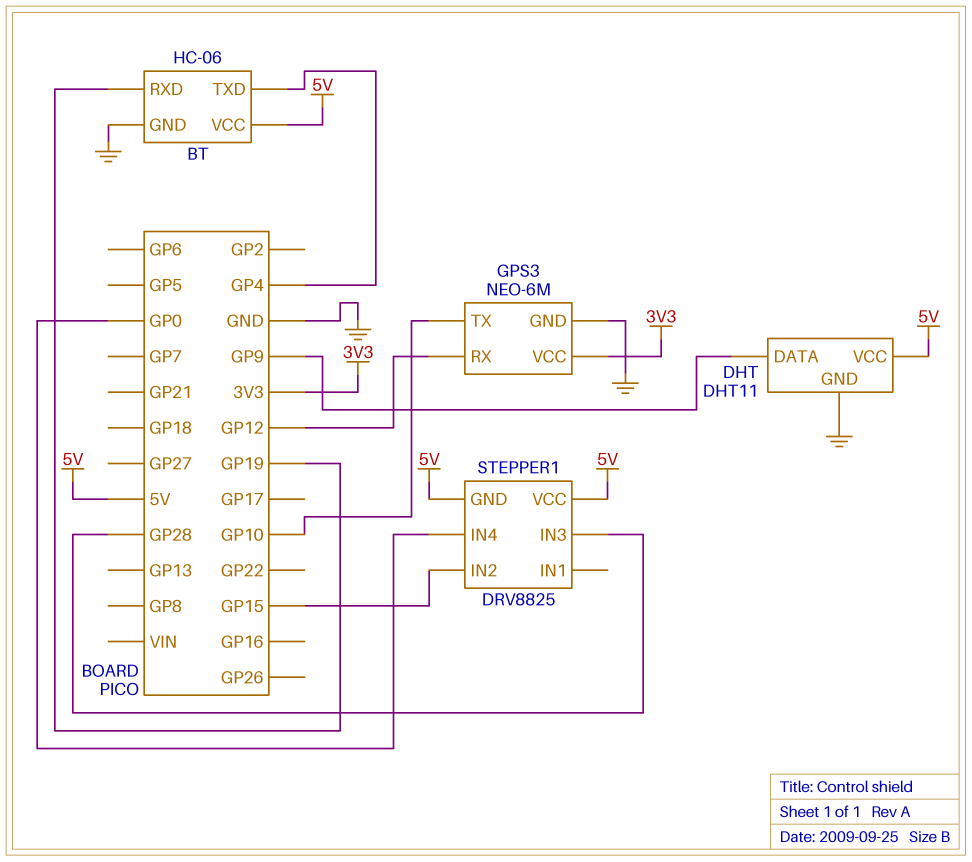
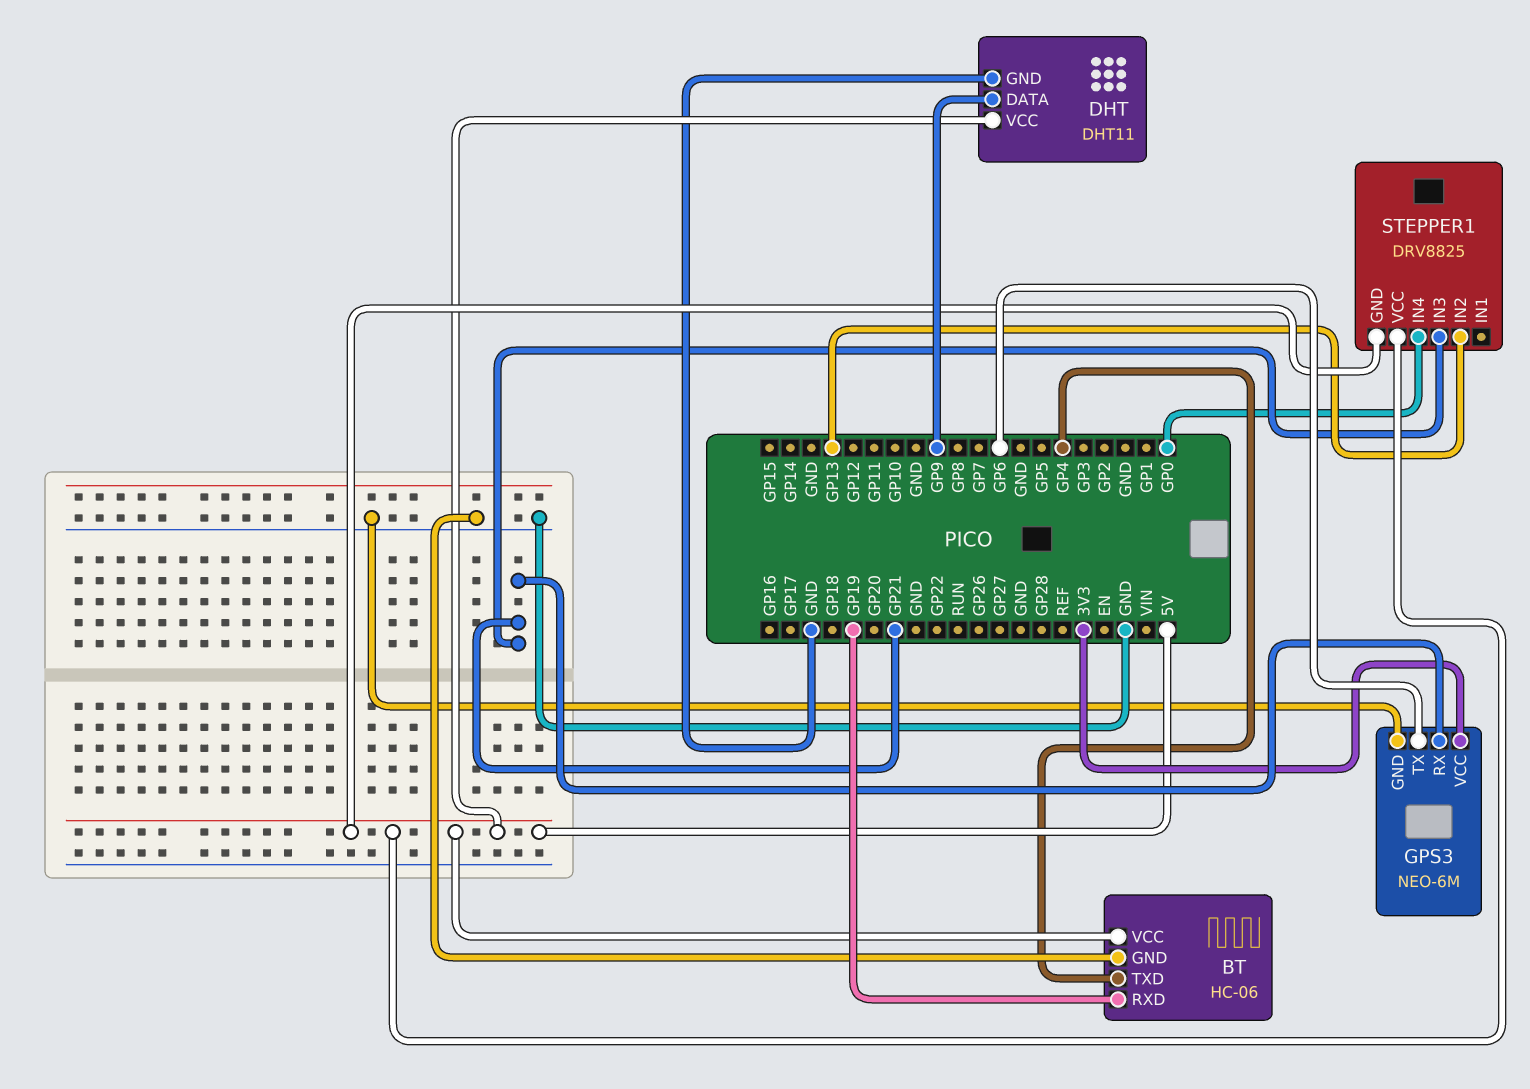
GPS3 pin RX: GP12 -> GP21
GPS3 pin TX: GP10 -> GP6
STEPPER1 pin IN2: GP15 -> GP13
STEPPER1 pin IN3: GP28 -> GP21

